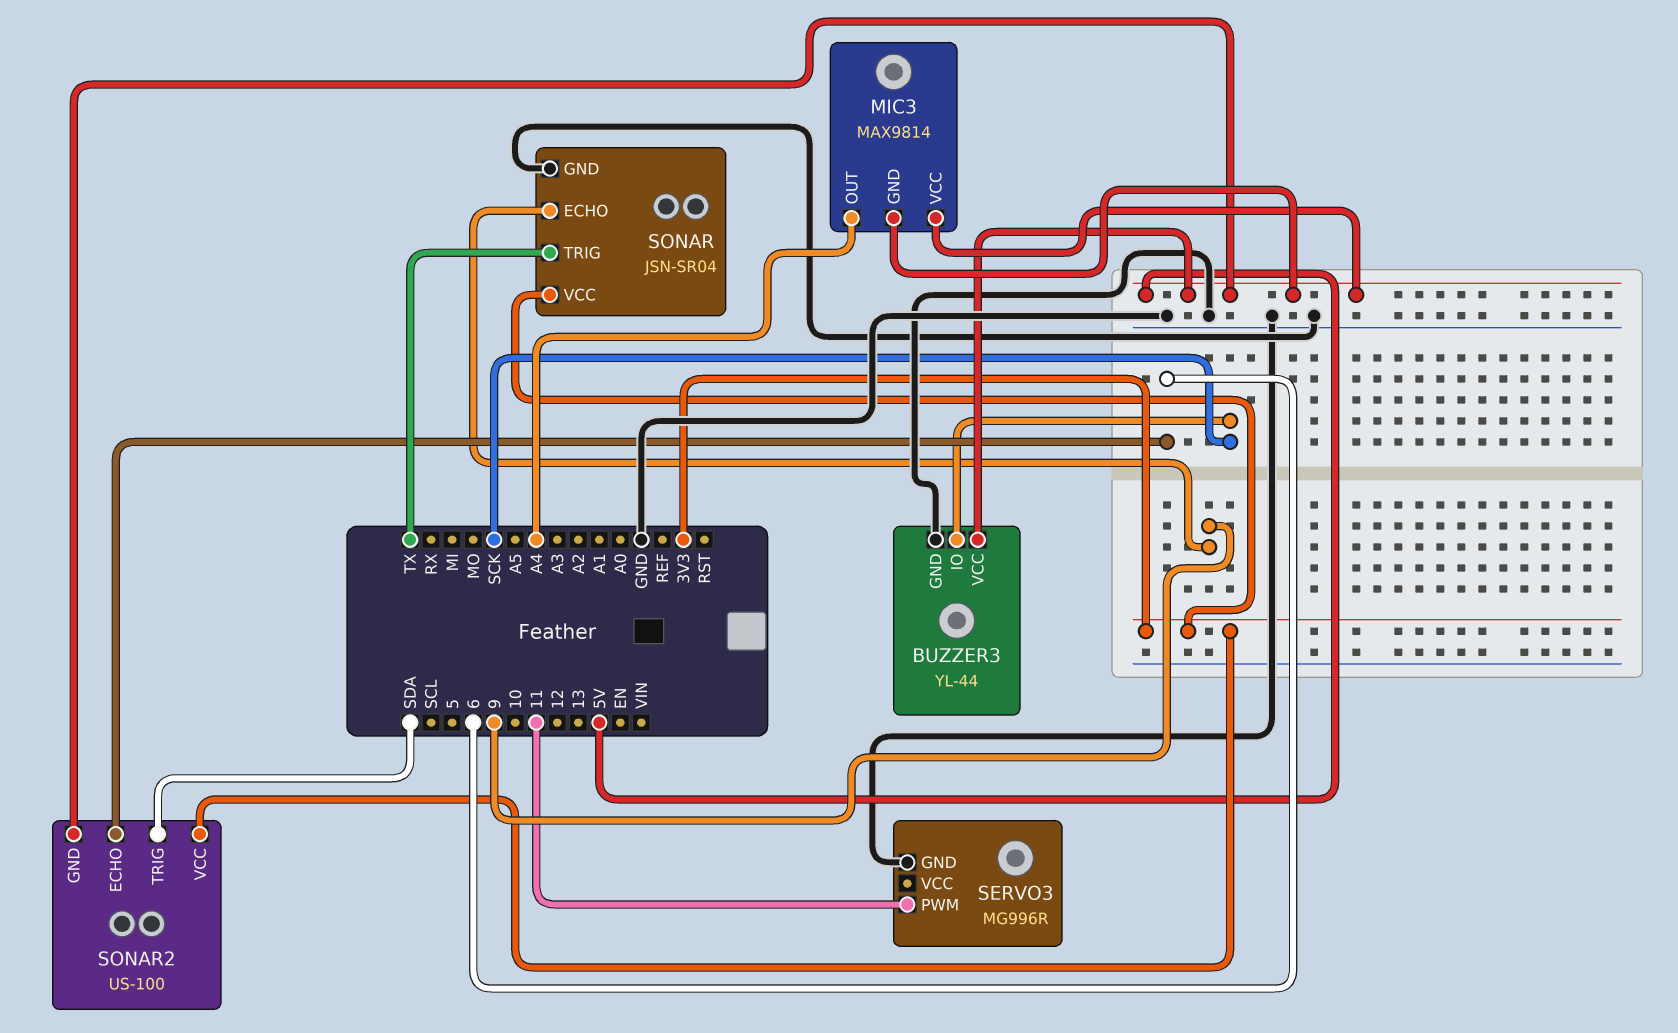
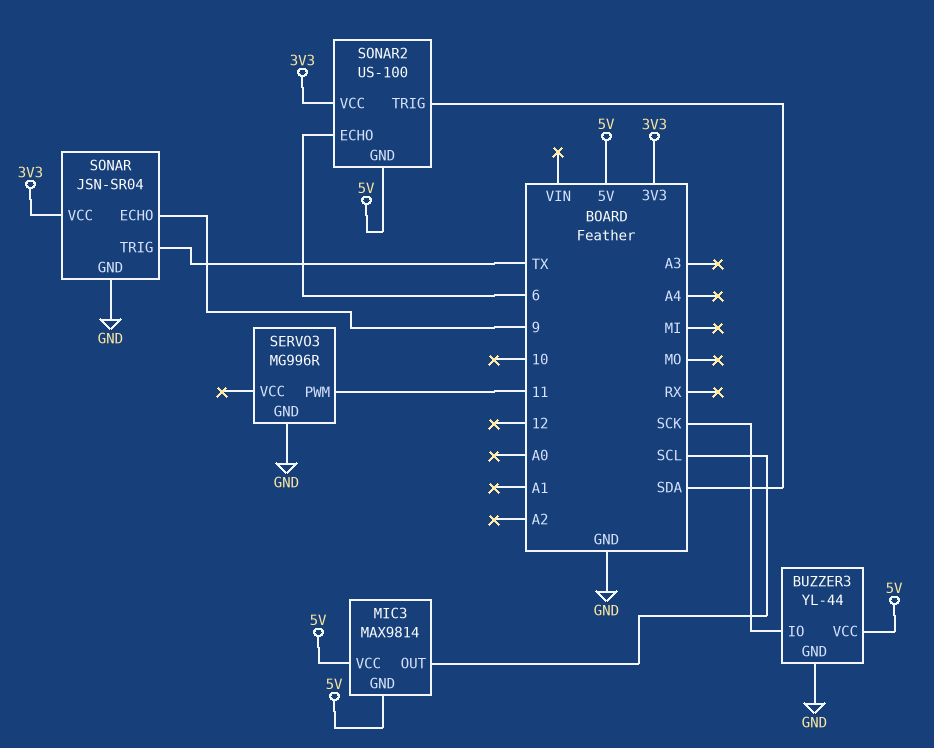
MIC3 pin OUT: A4 -> SCL

